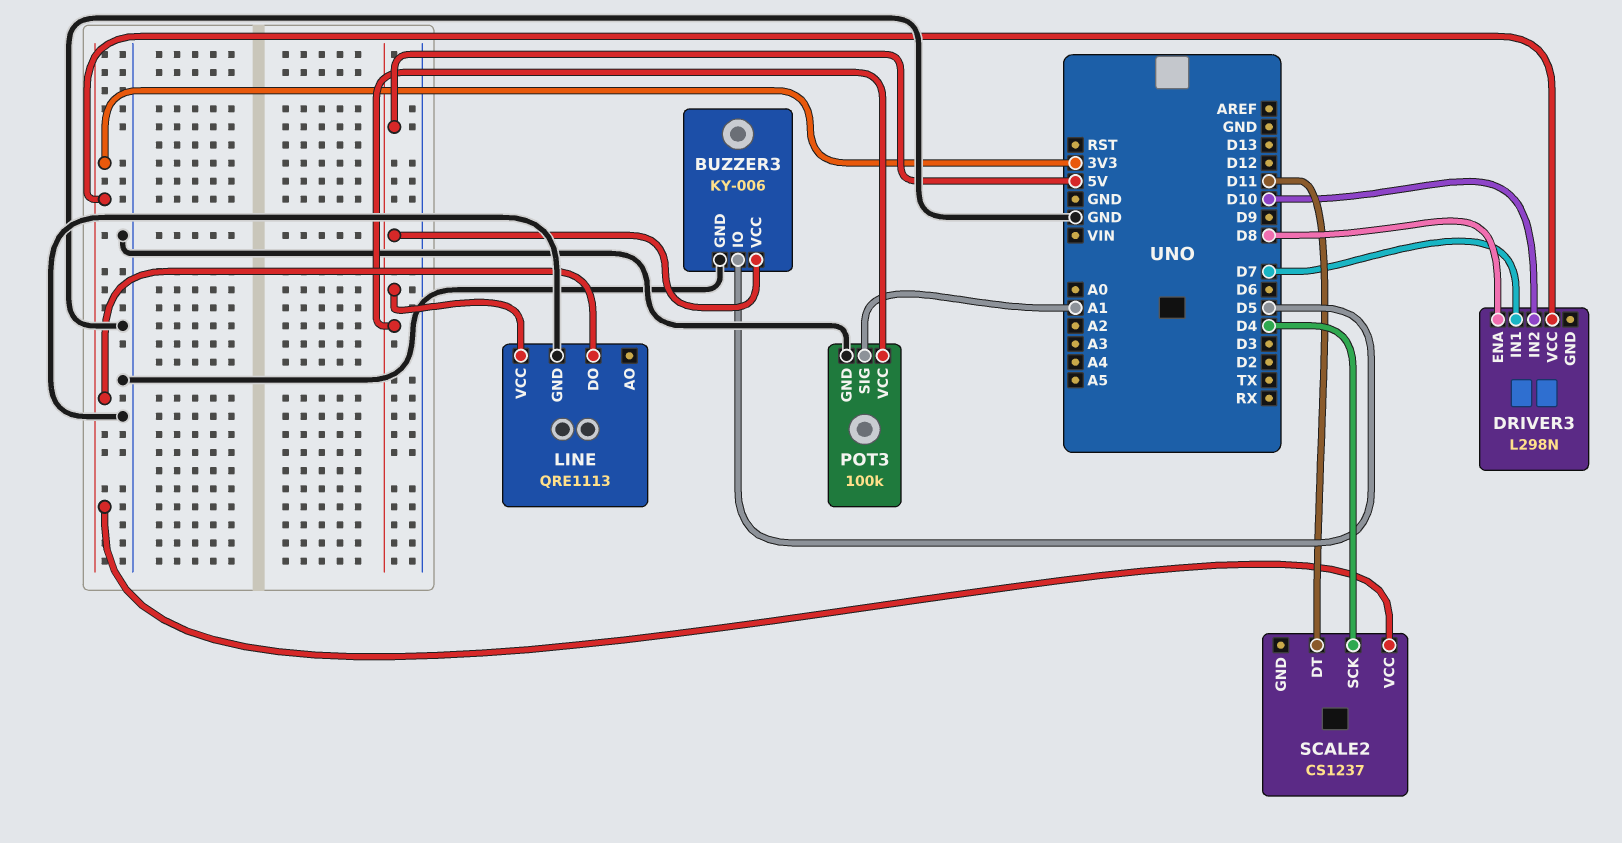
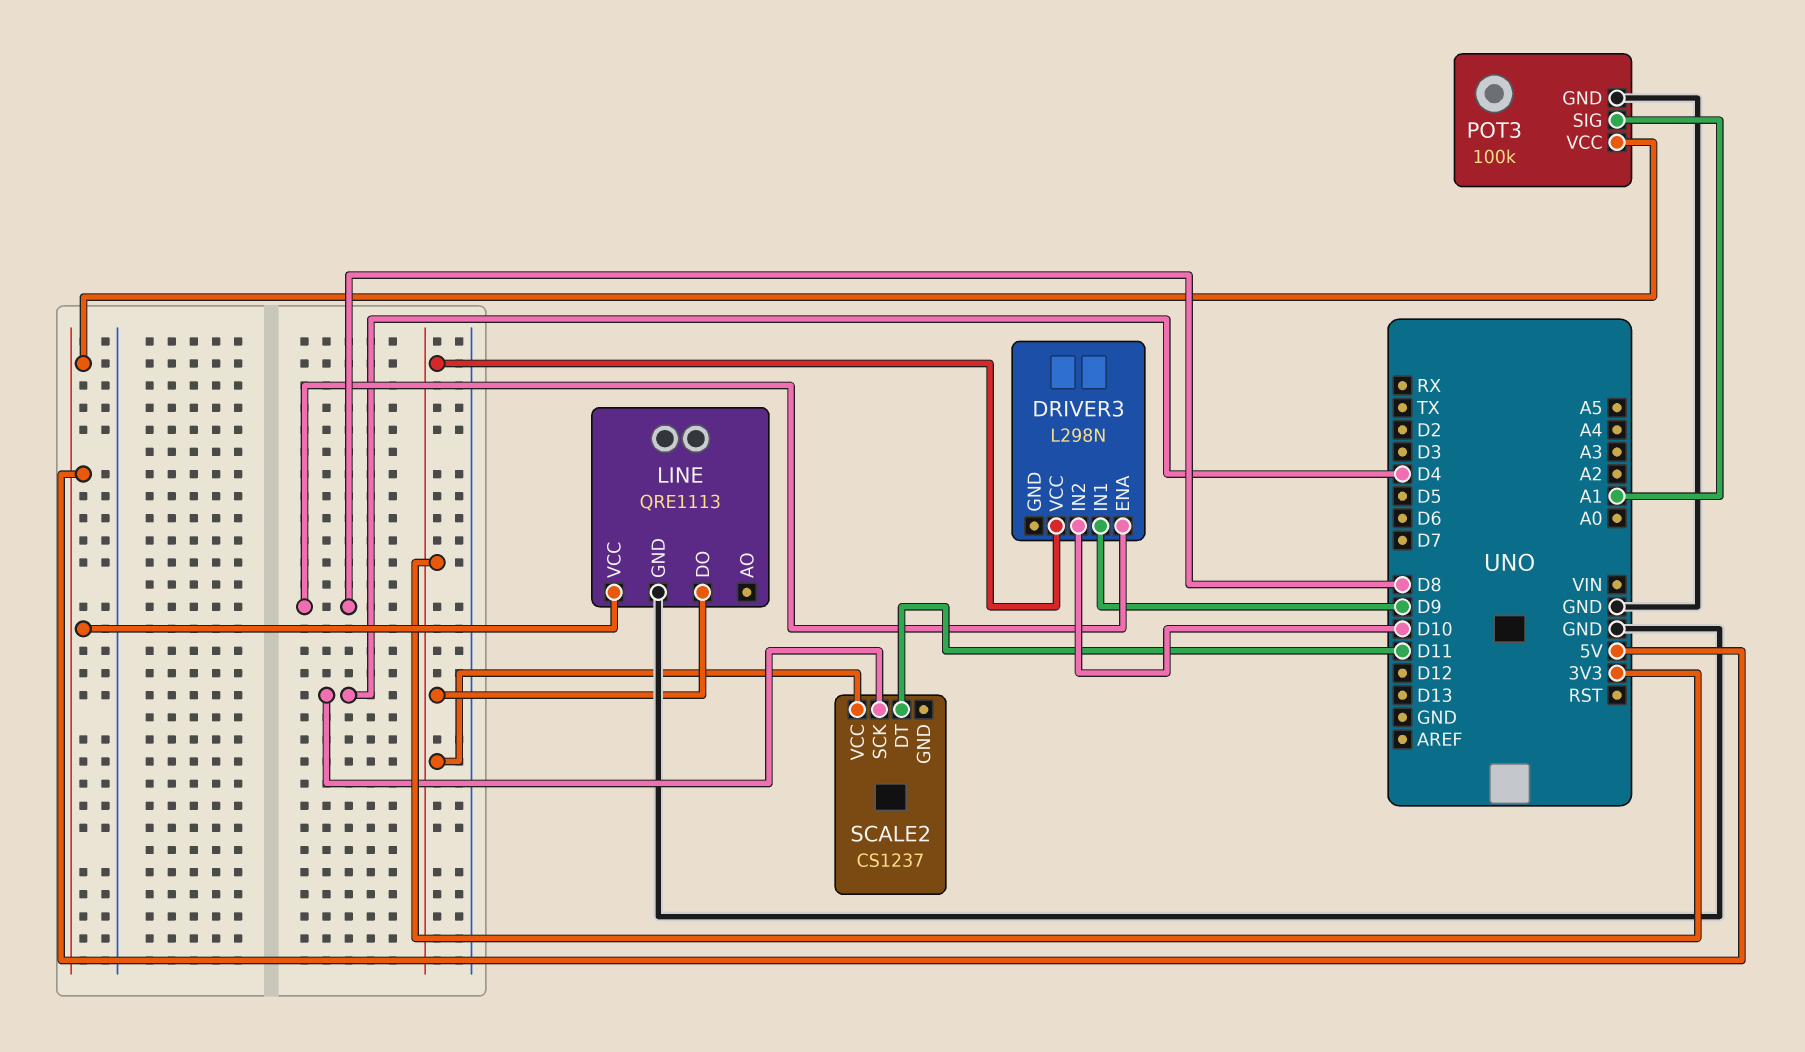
BUZZER3: KY-006 -> none
BUZZER3 pin GND: GND -> none
BUZZER3 pin IO: D5 -> none
BUZZER3 pin VCC: 5V -> none
DRIVER3 pin IN1: D7 -> D9

